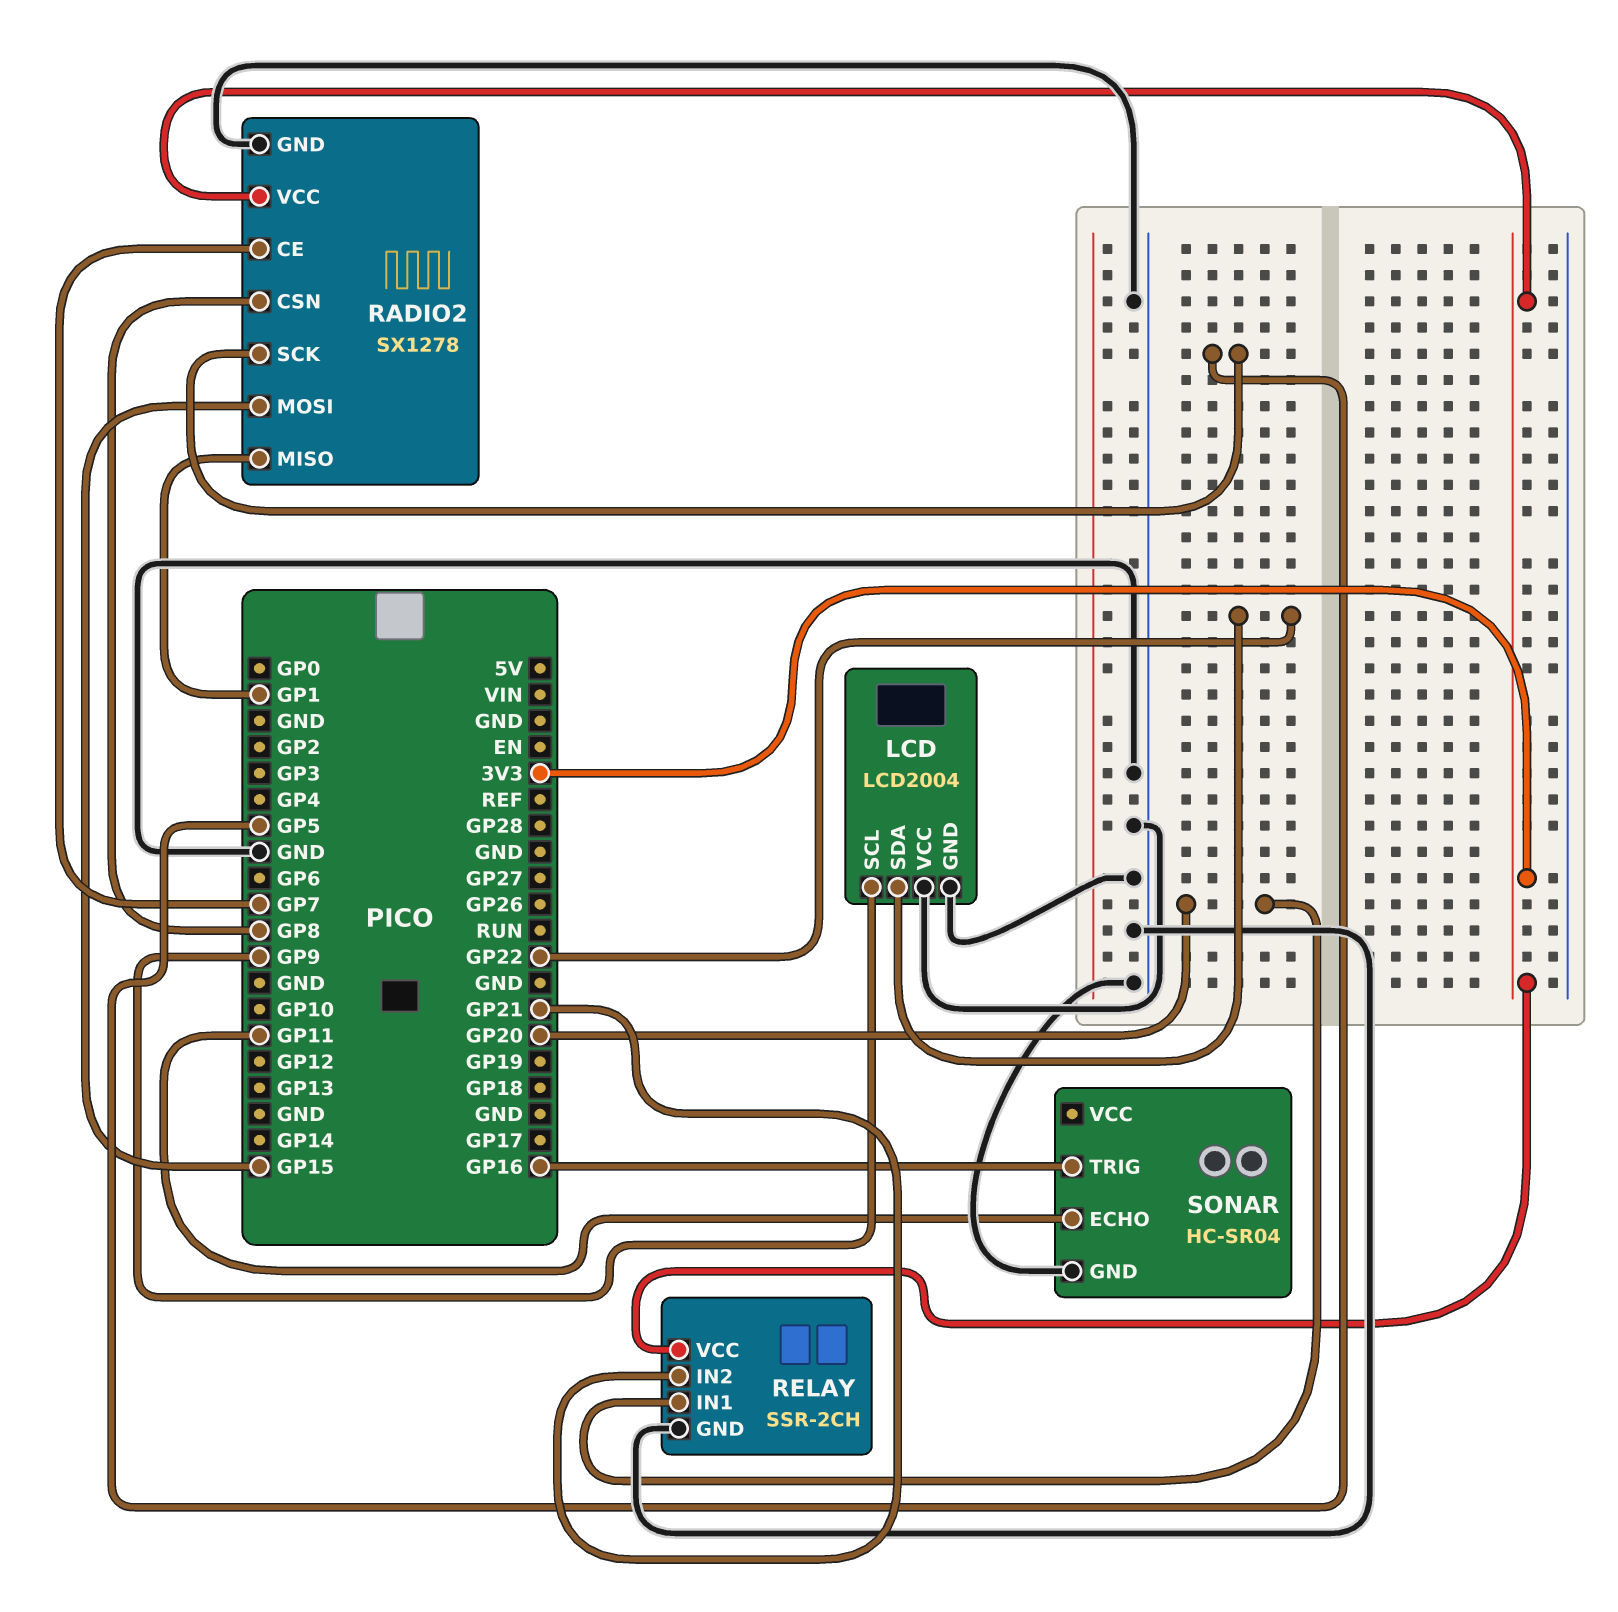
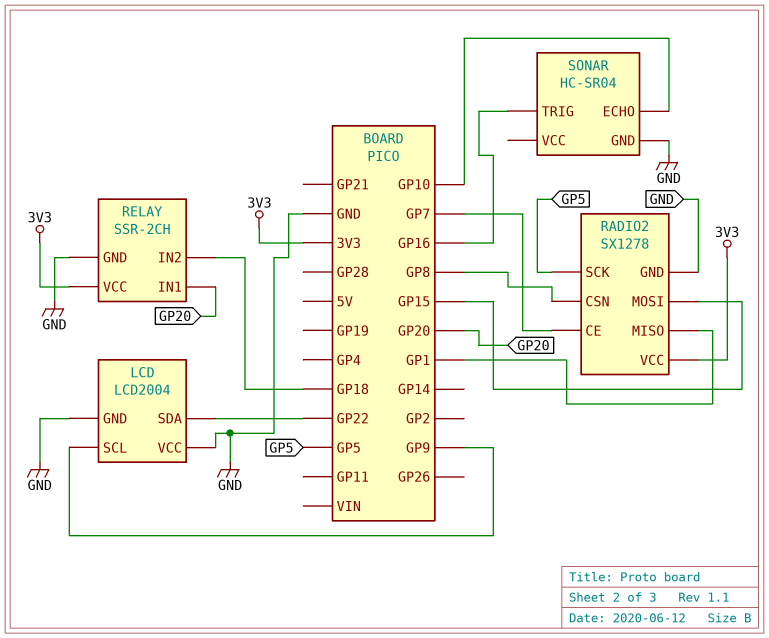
RELAY pin IN2: GP21 -> GP18
SONAR pin ECHO: GP11 -> GP10

